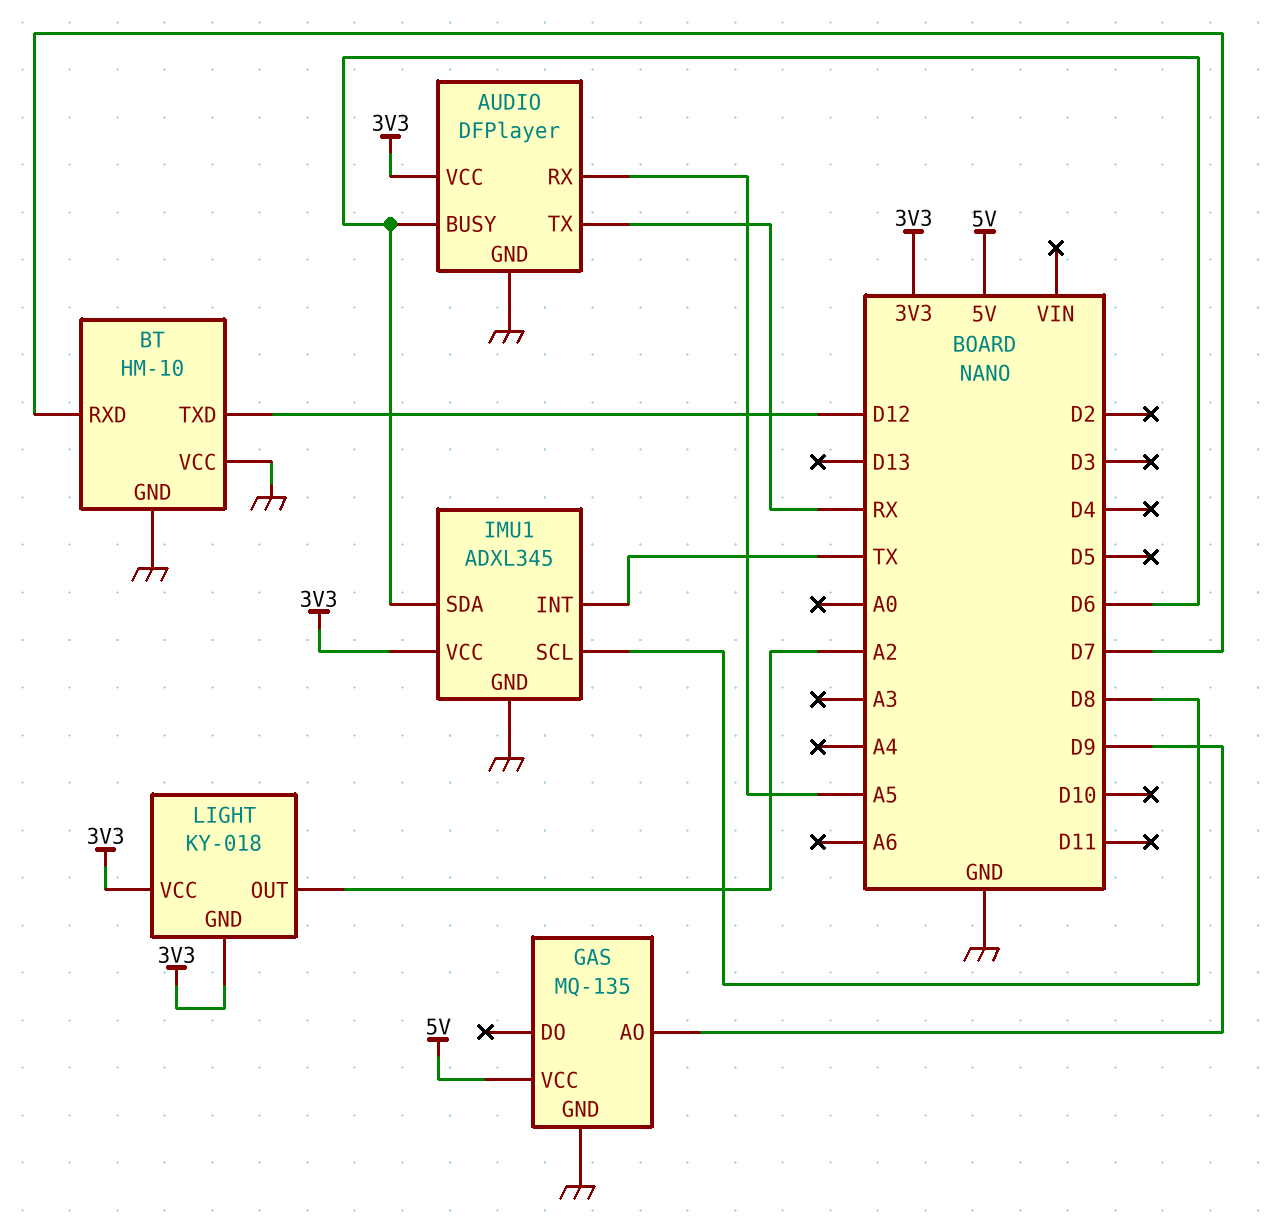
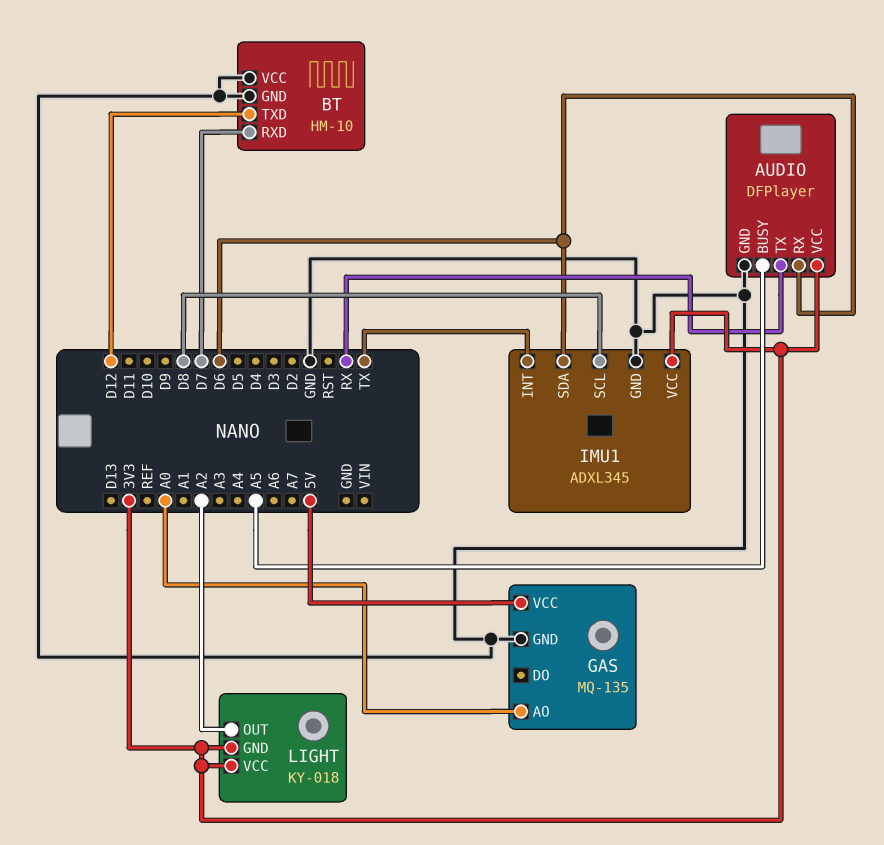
AUDIO pin BUSY: D6 -> A5
AUDIO pin RX: A5 -> D6
GAS pin AO: D9 -> A0

